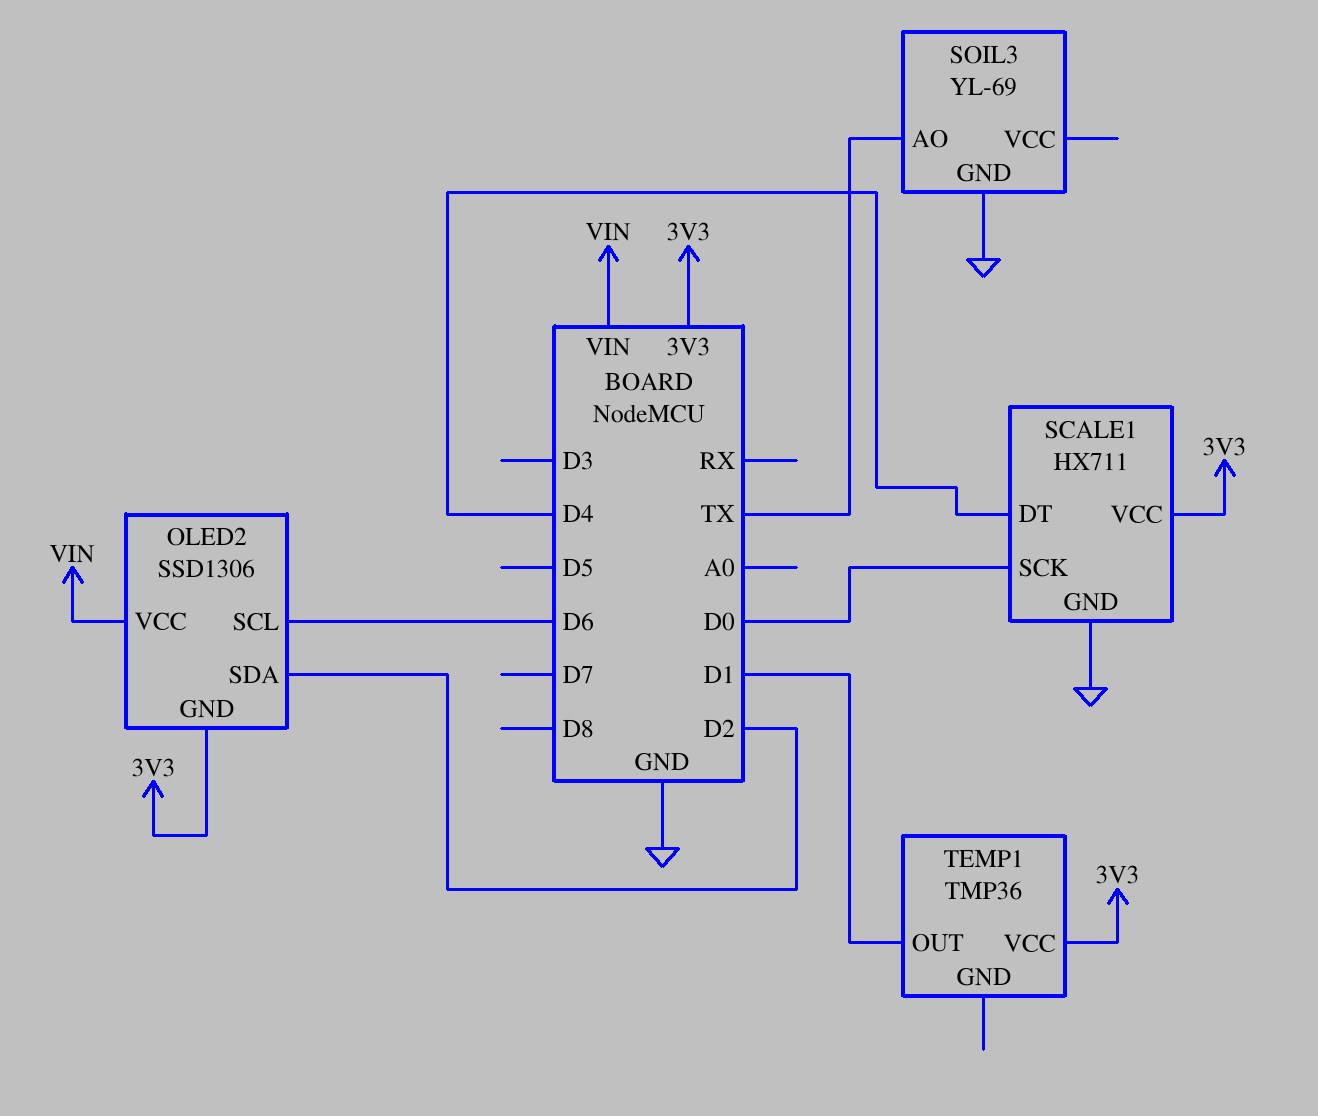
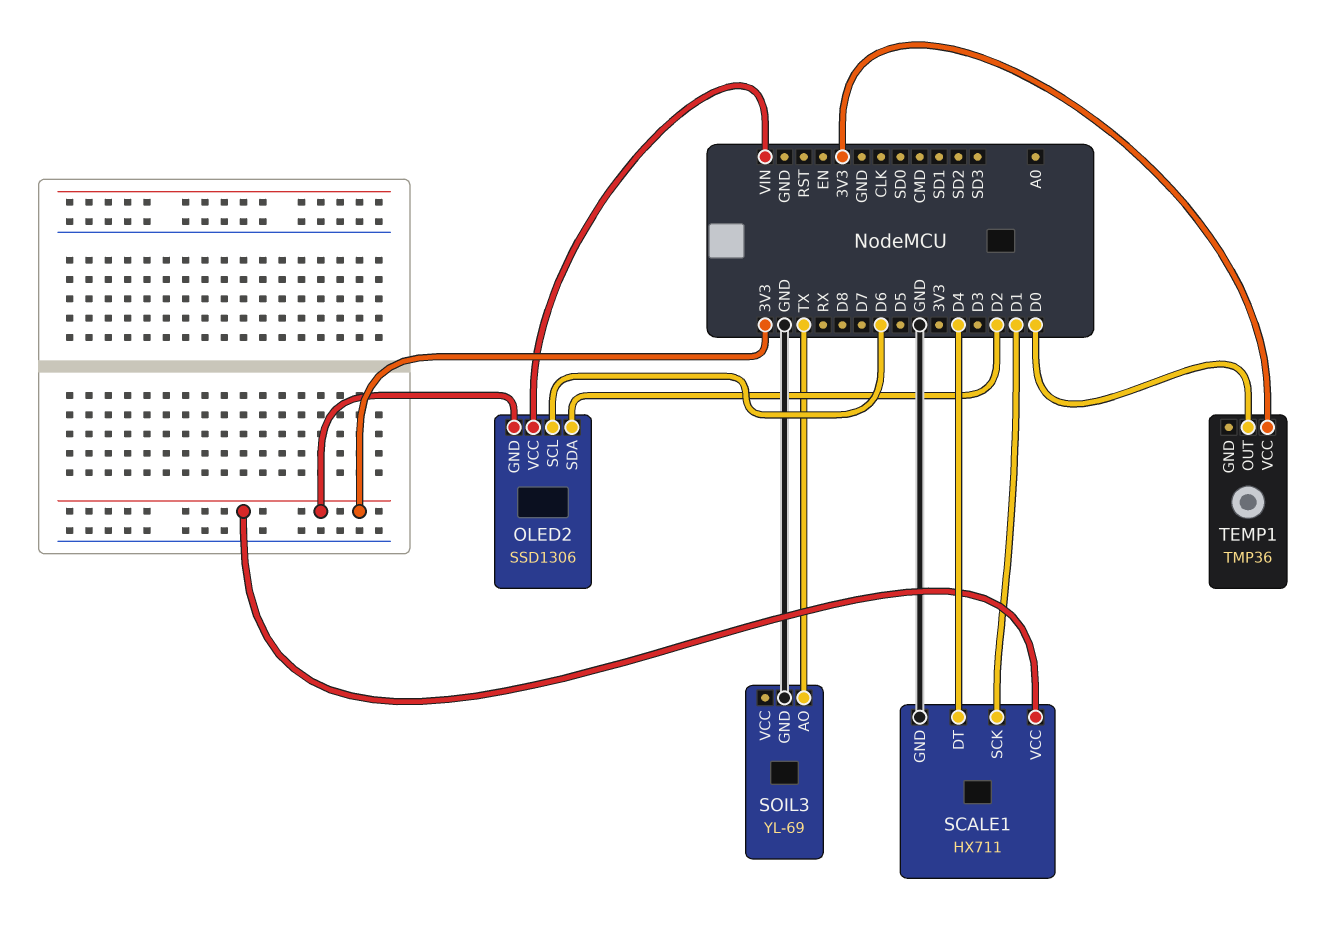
SCALE1 pin SCK: D0 -> D1
TEMP1 pin OUT: D1 -> D0

